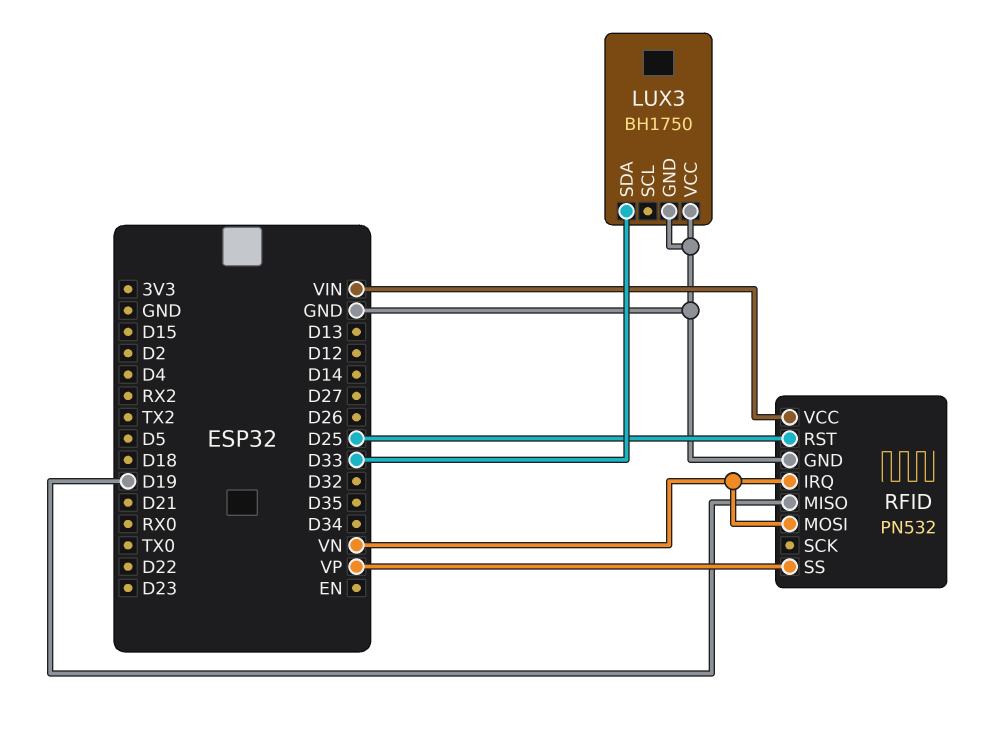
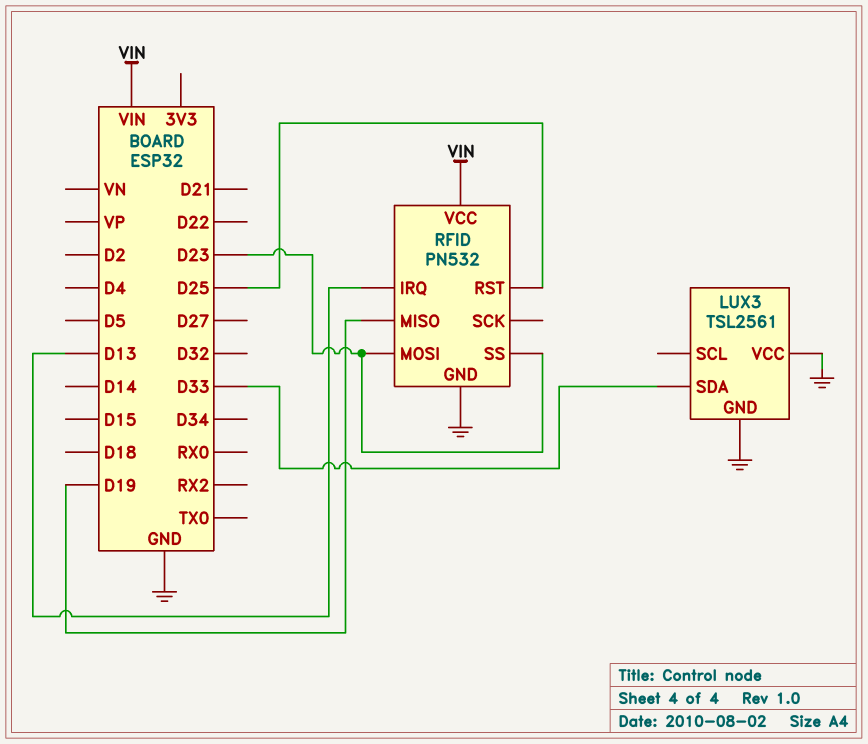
LUX3: BH1750 -> TSL2561
RFID pin IRQ: VN -> D13
RFID pin MOSI: VN -> D23
RFID pin SS: VP -> D23

